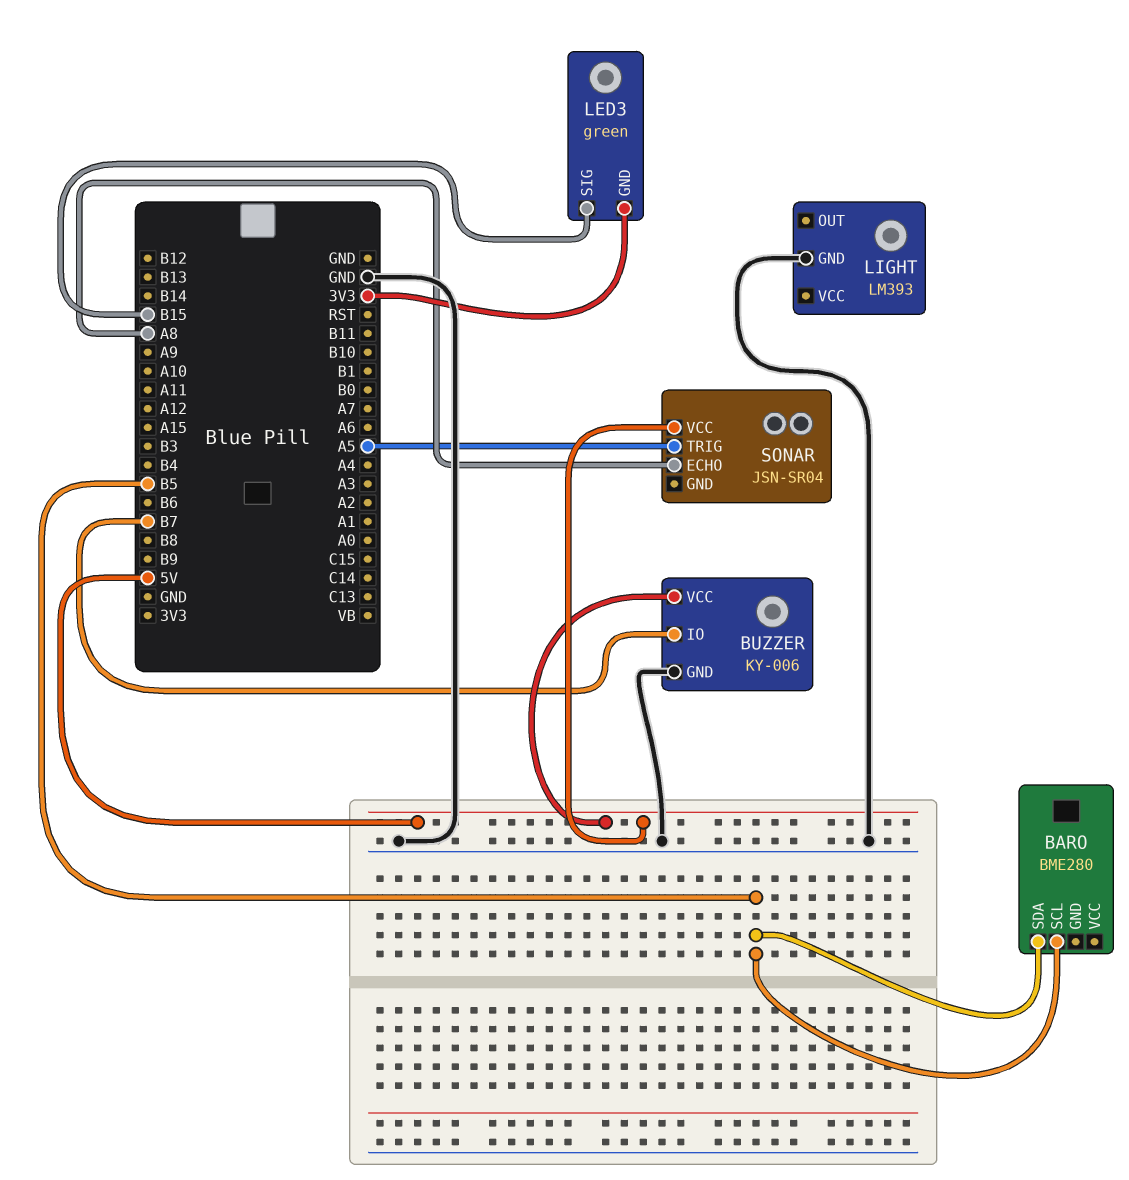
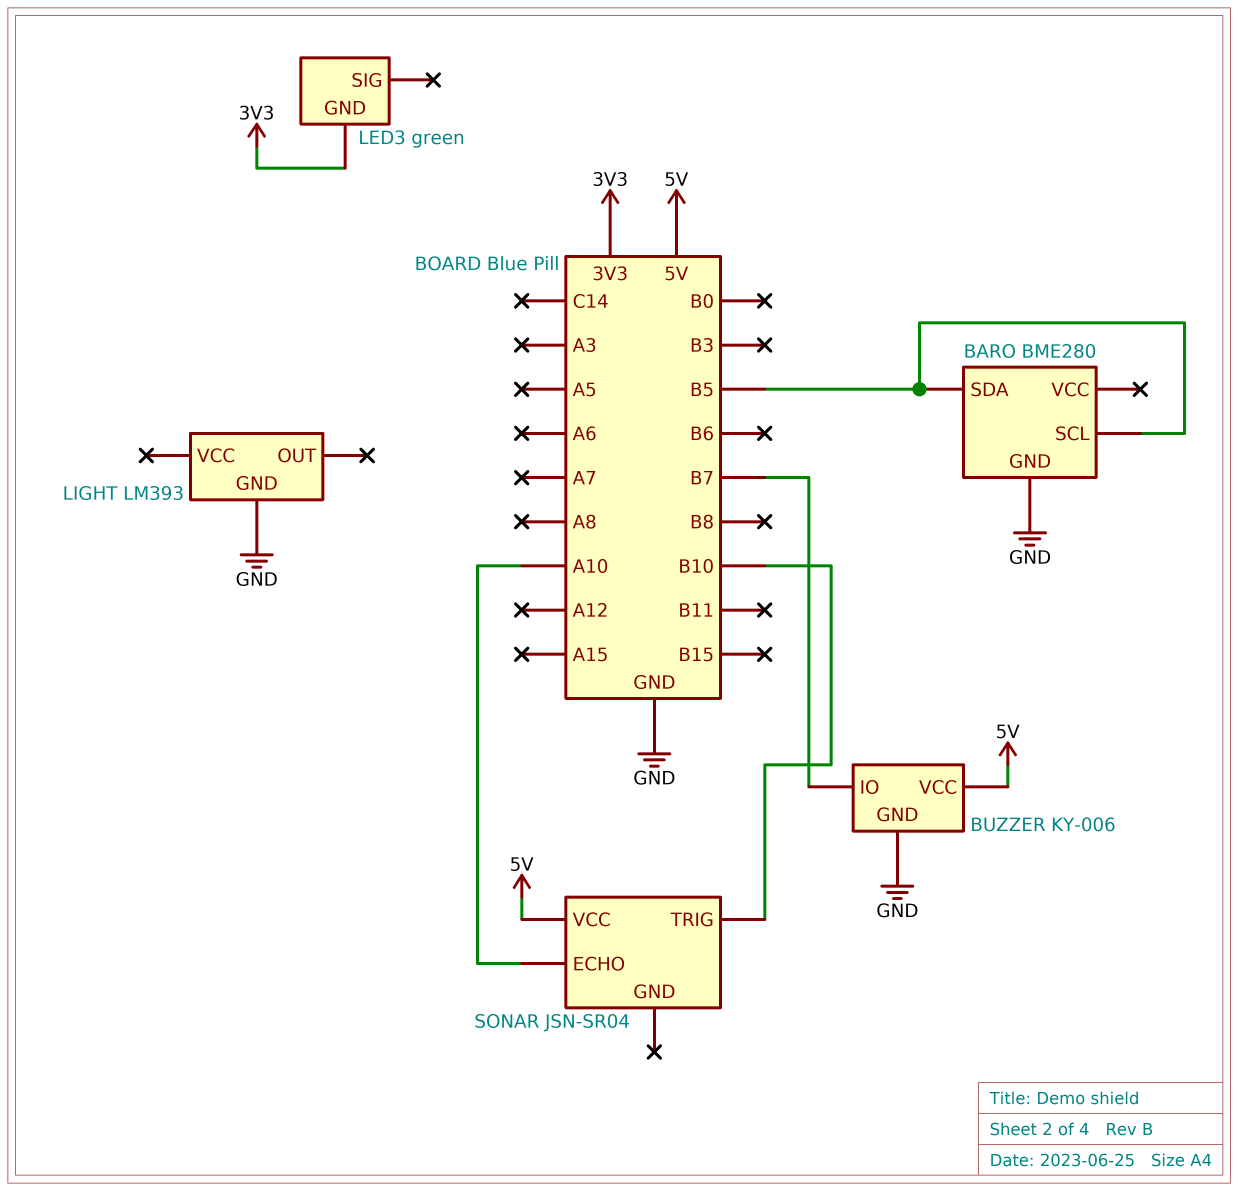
BARO pin GND: none -> GND
LED3 pin SIG: B15 -> none
SONAR pin ECHO: A8 -> A10
SONAR pin TRIG: A5 -> B10

